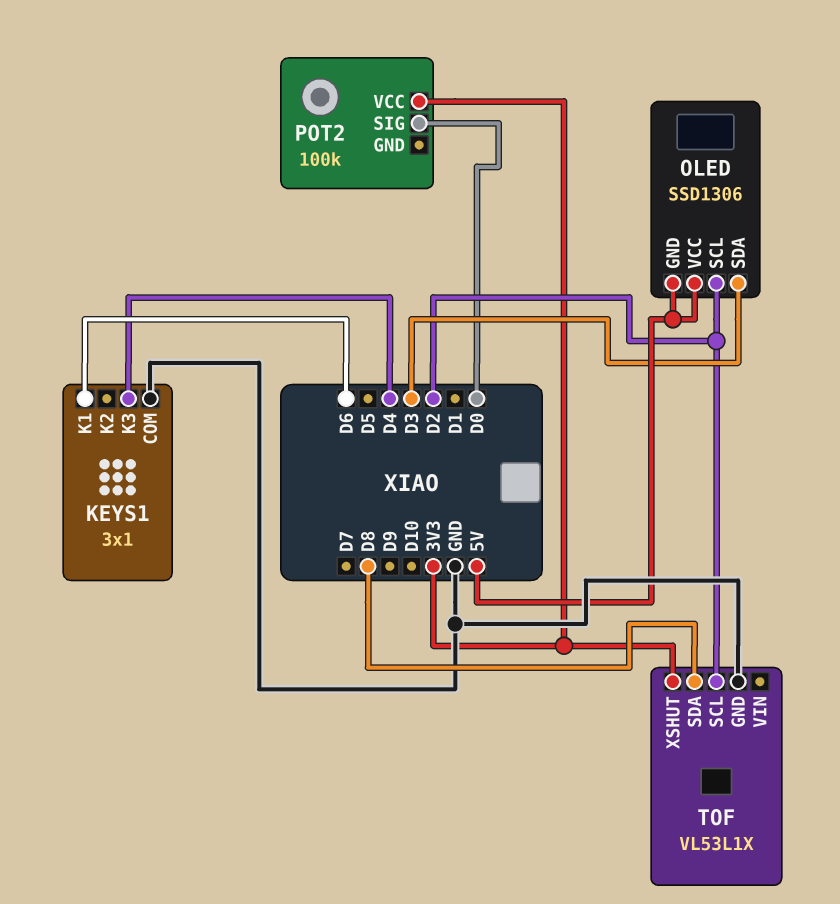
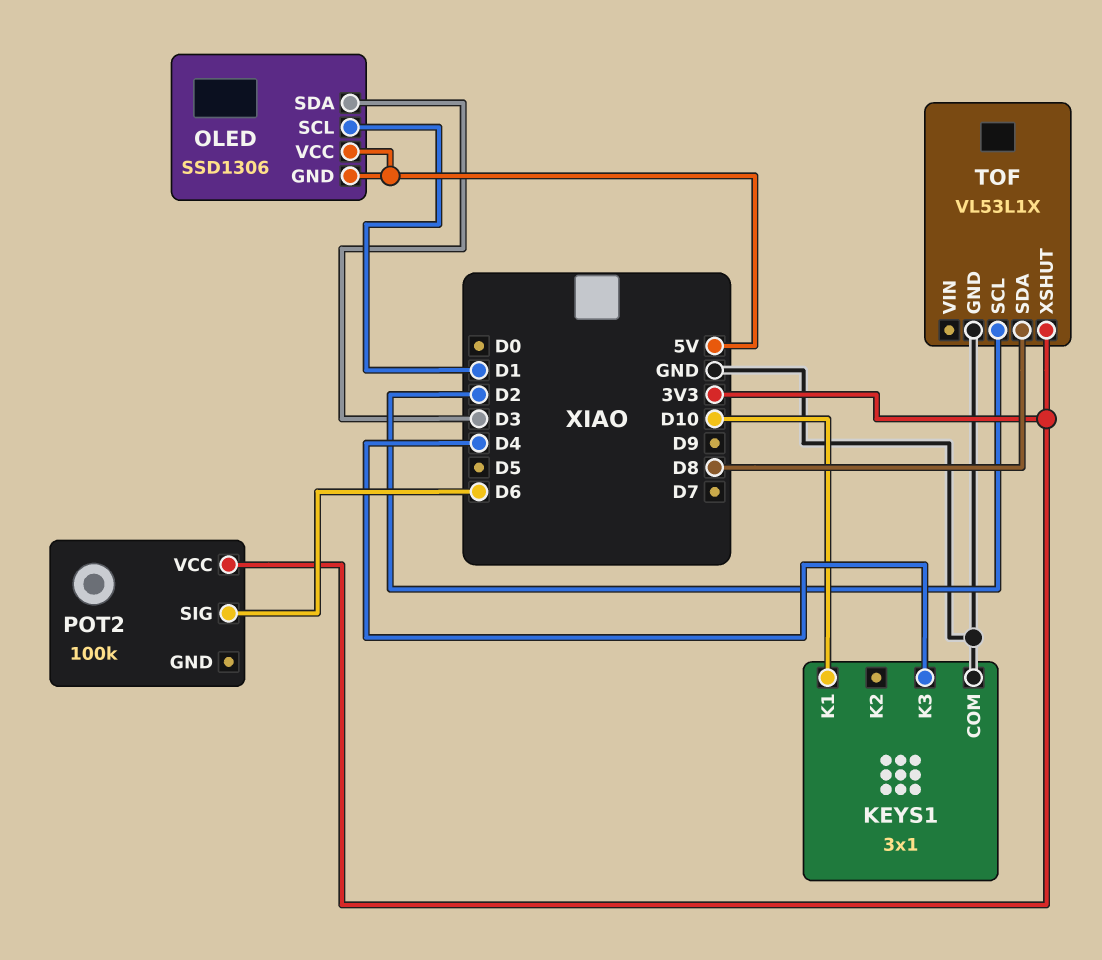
KEYS1 pin K1: D6 -> D10
OLED pin SCL: D2 -> D1
POT2 pin SIG: D0 -> D6

